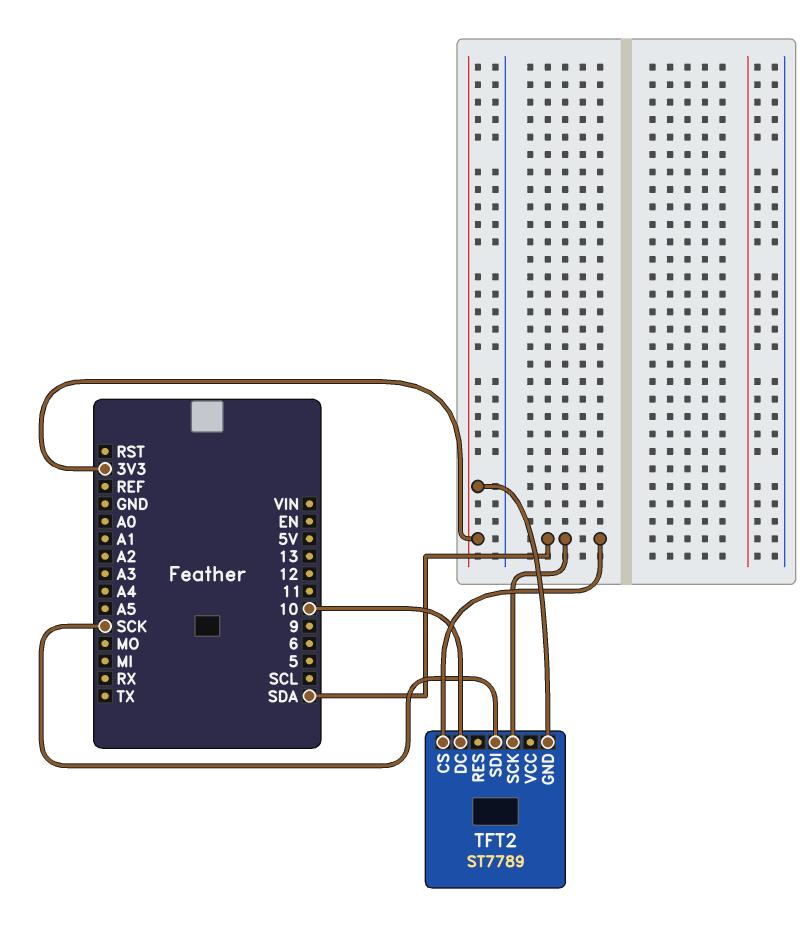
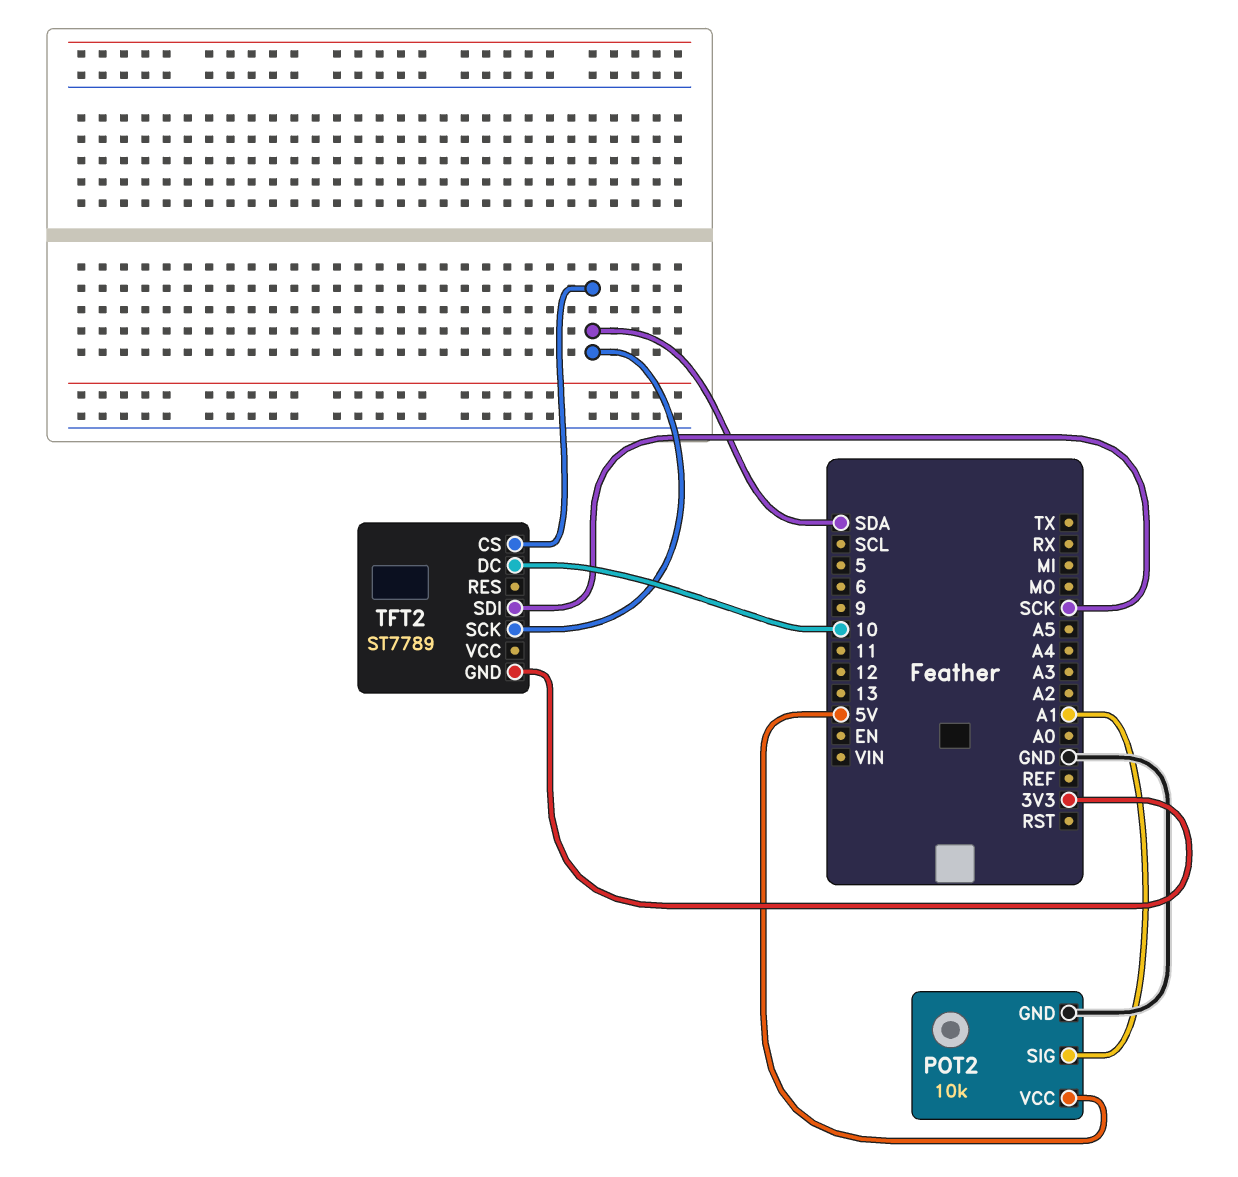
POT2: none -> 10k
POT2 pin GND: none -> GND
POT2 pin SIG: none -> A1
POT2 pin VCC: none -> 5V

